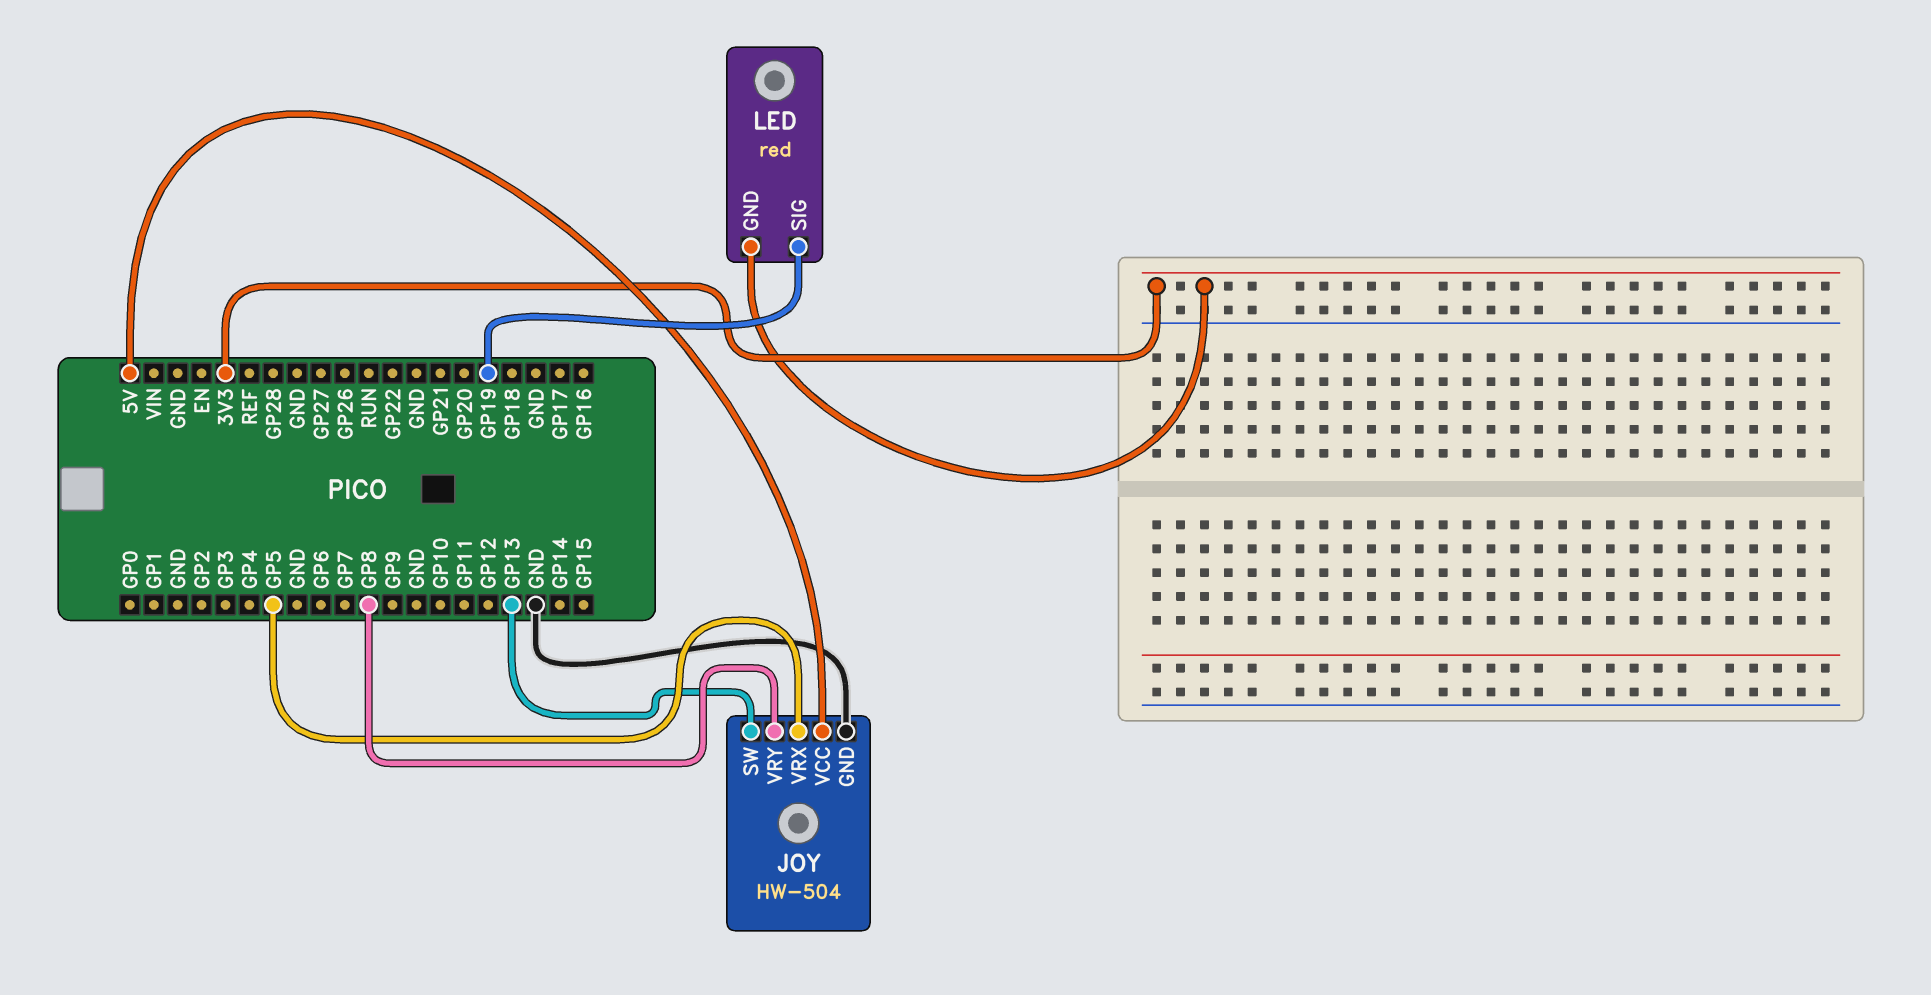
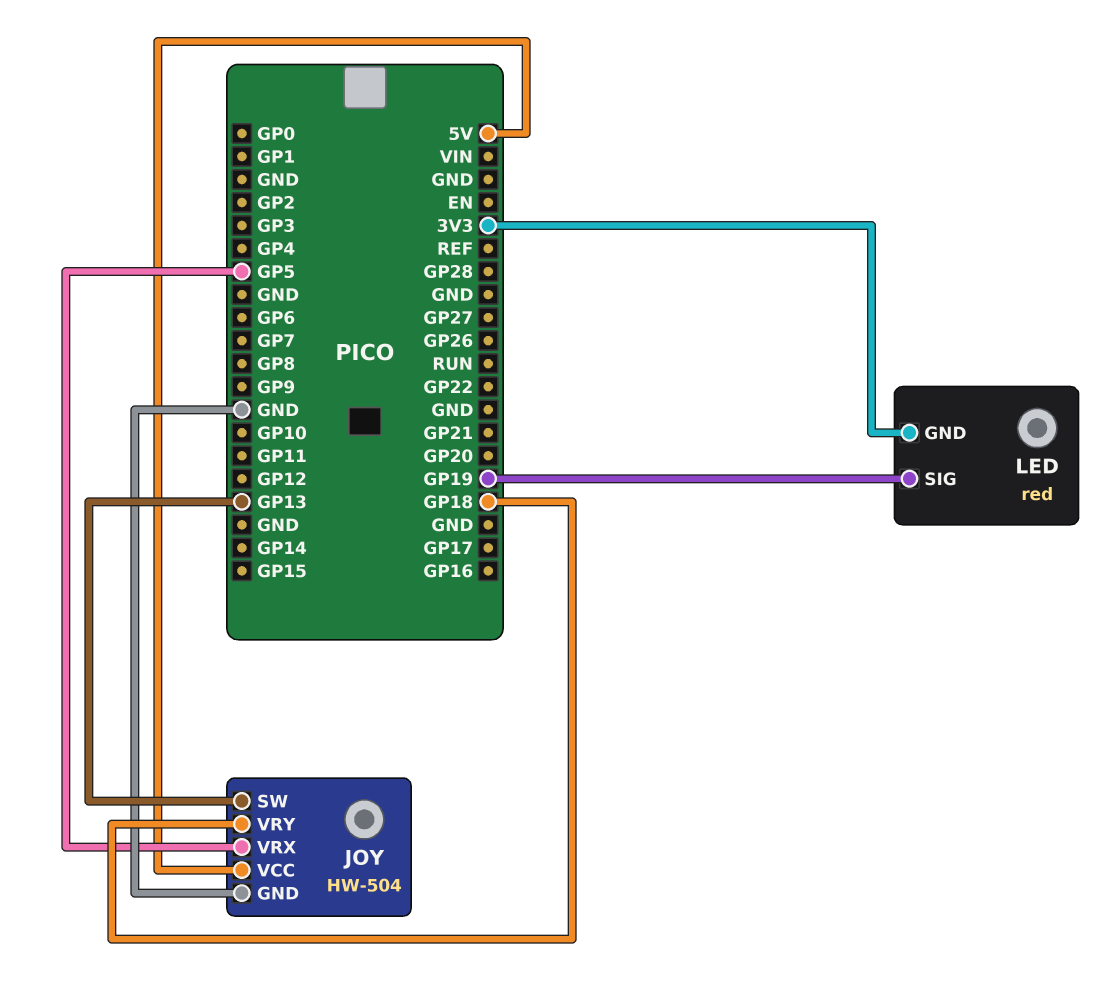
JOY pin VRY: GP8 -> GP18

